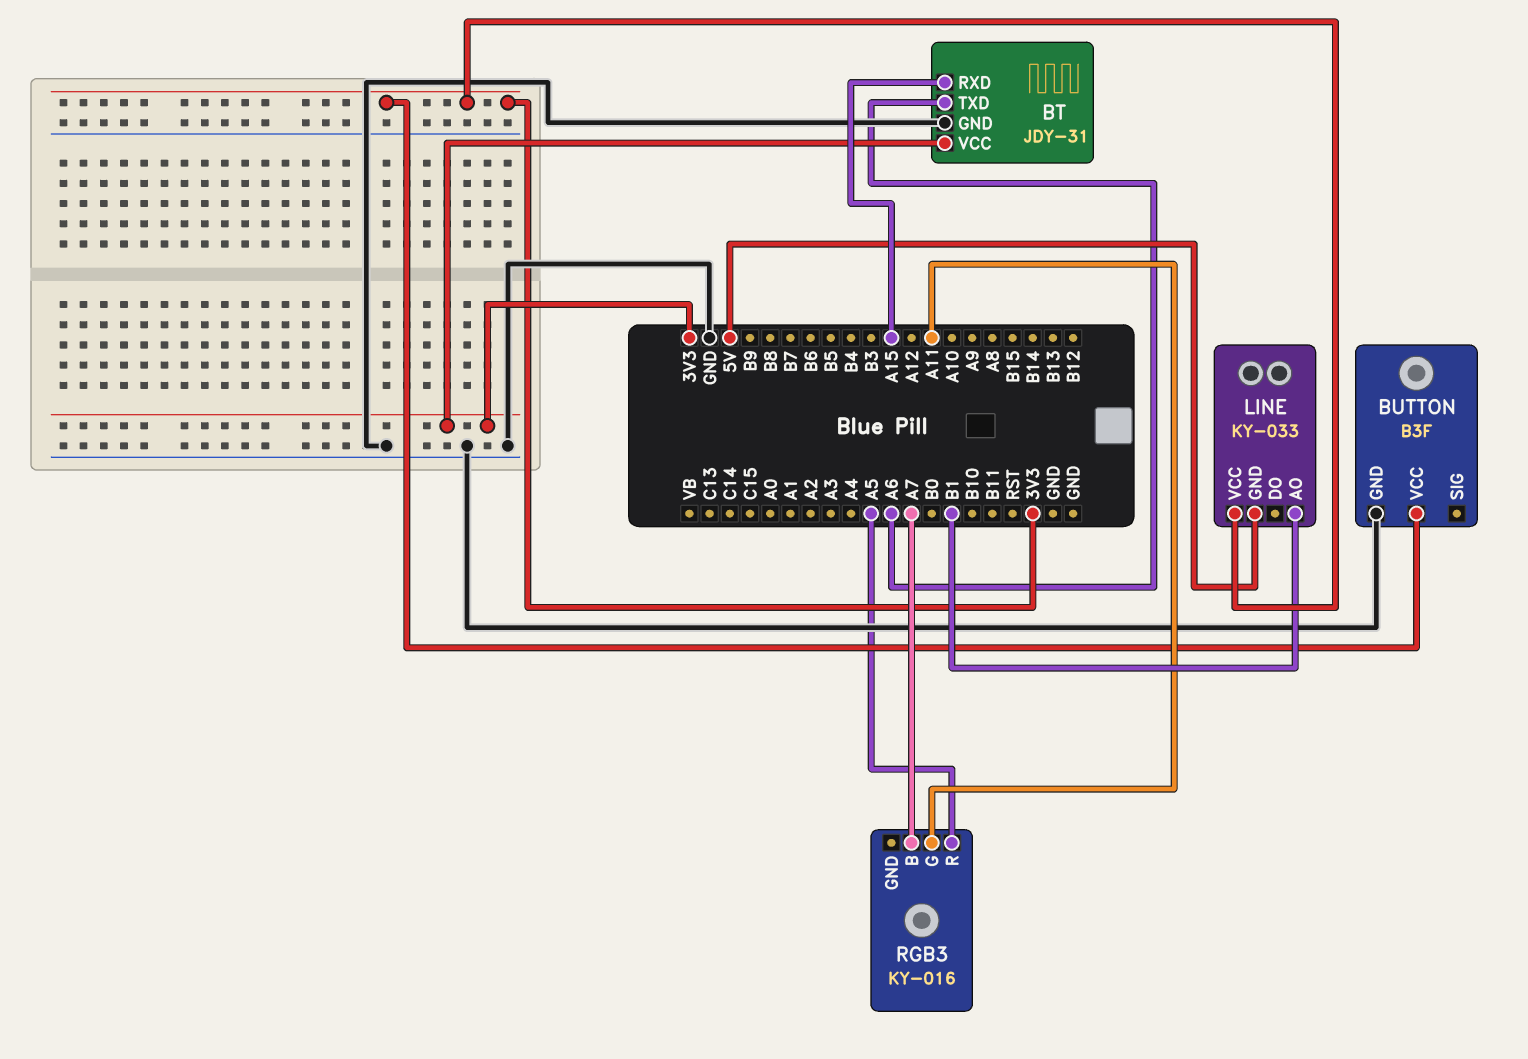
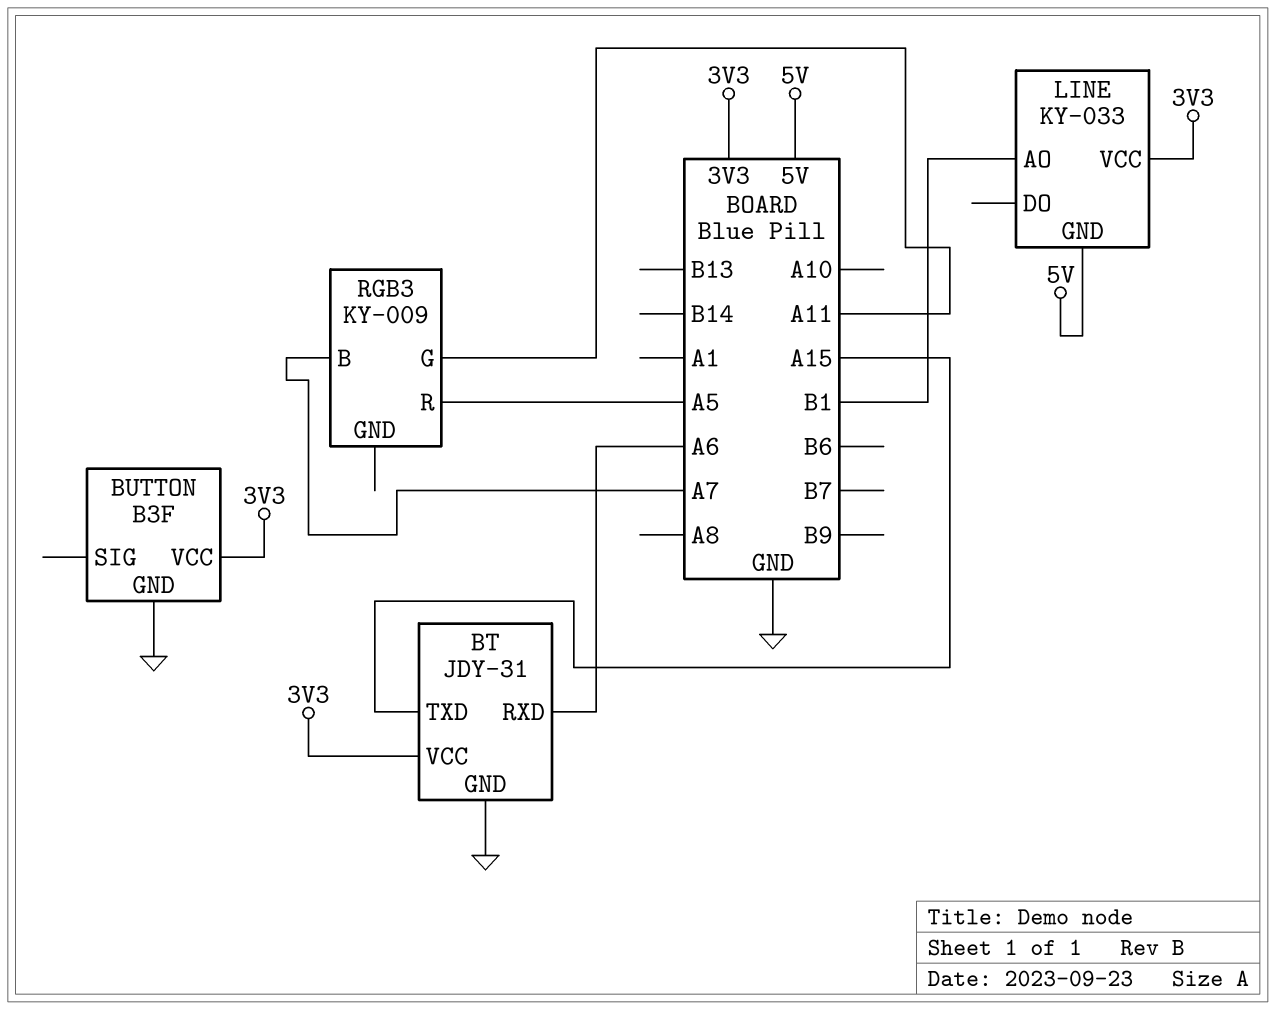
BT pin RXD: A15 -> A6
BT pin TXD: A6 -> A15
RGB3: KY-016 -> KY-009

